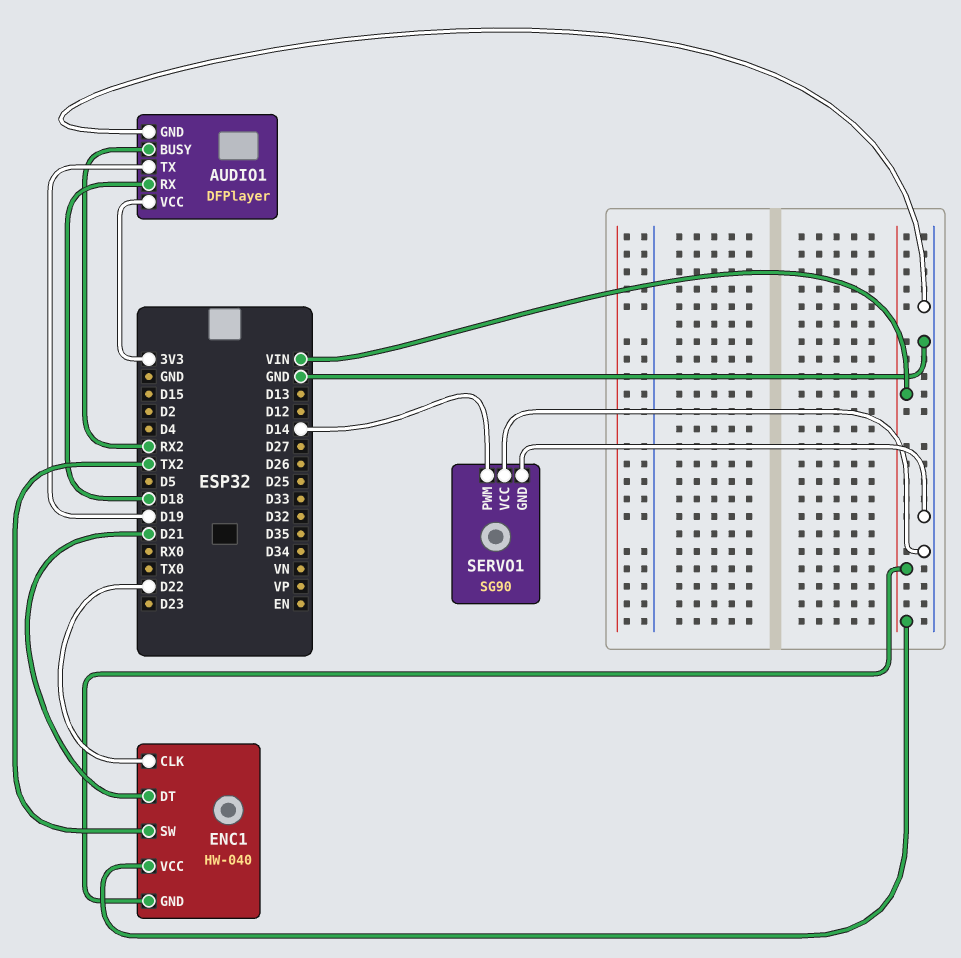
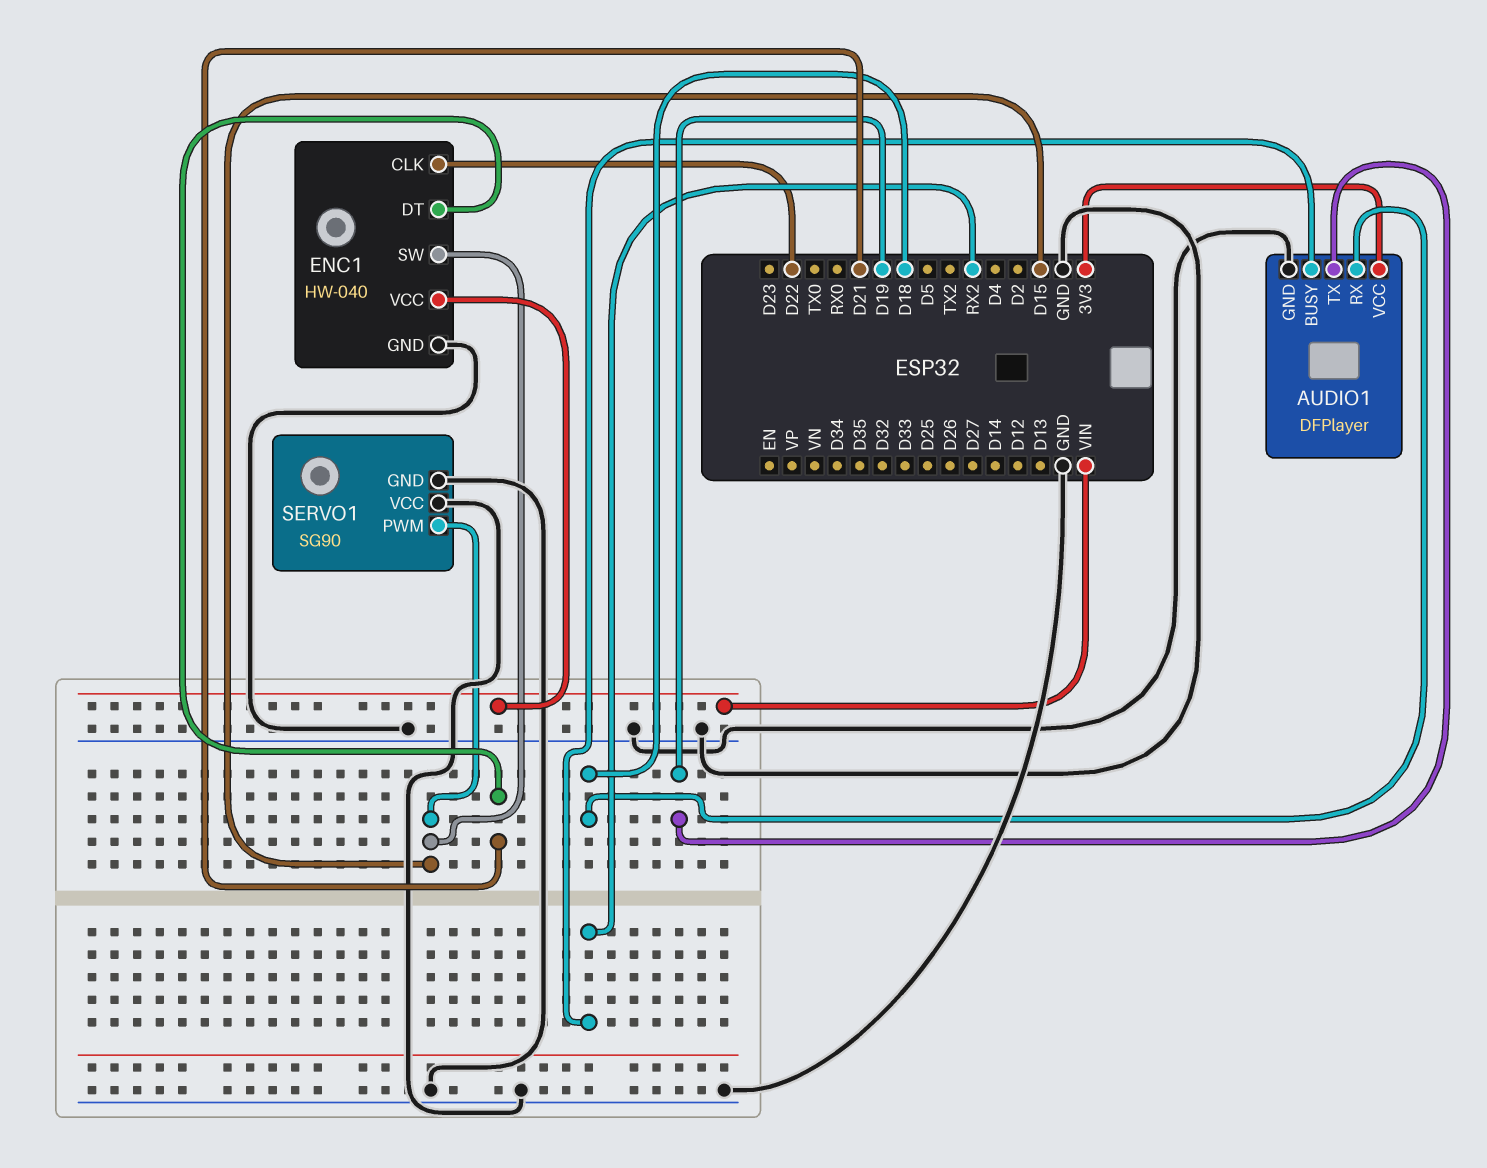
ENC1 pin GND: VIN -> GND
ENC1 pin SW: TX2 -> D15
SERVO1 pin PWM: D14 -> D15

